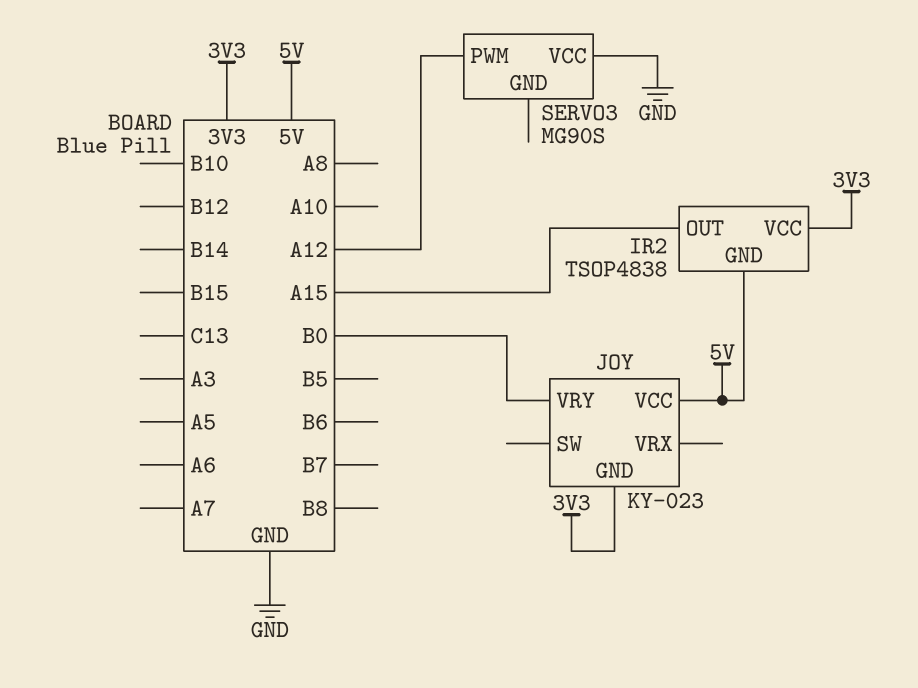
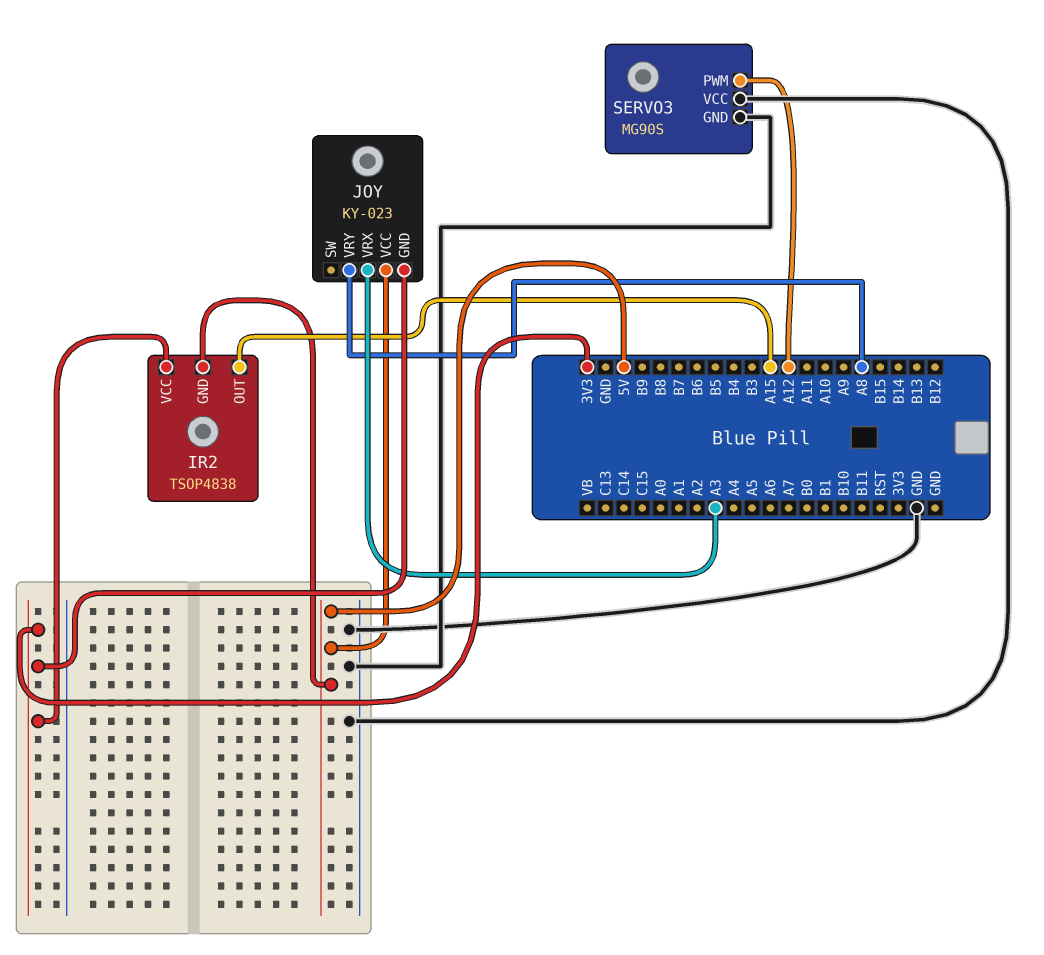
JOY pin VRX: none -> A3
JOY pin VRY: B0 -> A8
SERVO3 pin GND: none -> GND

